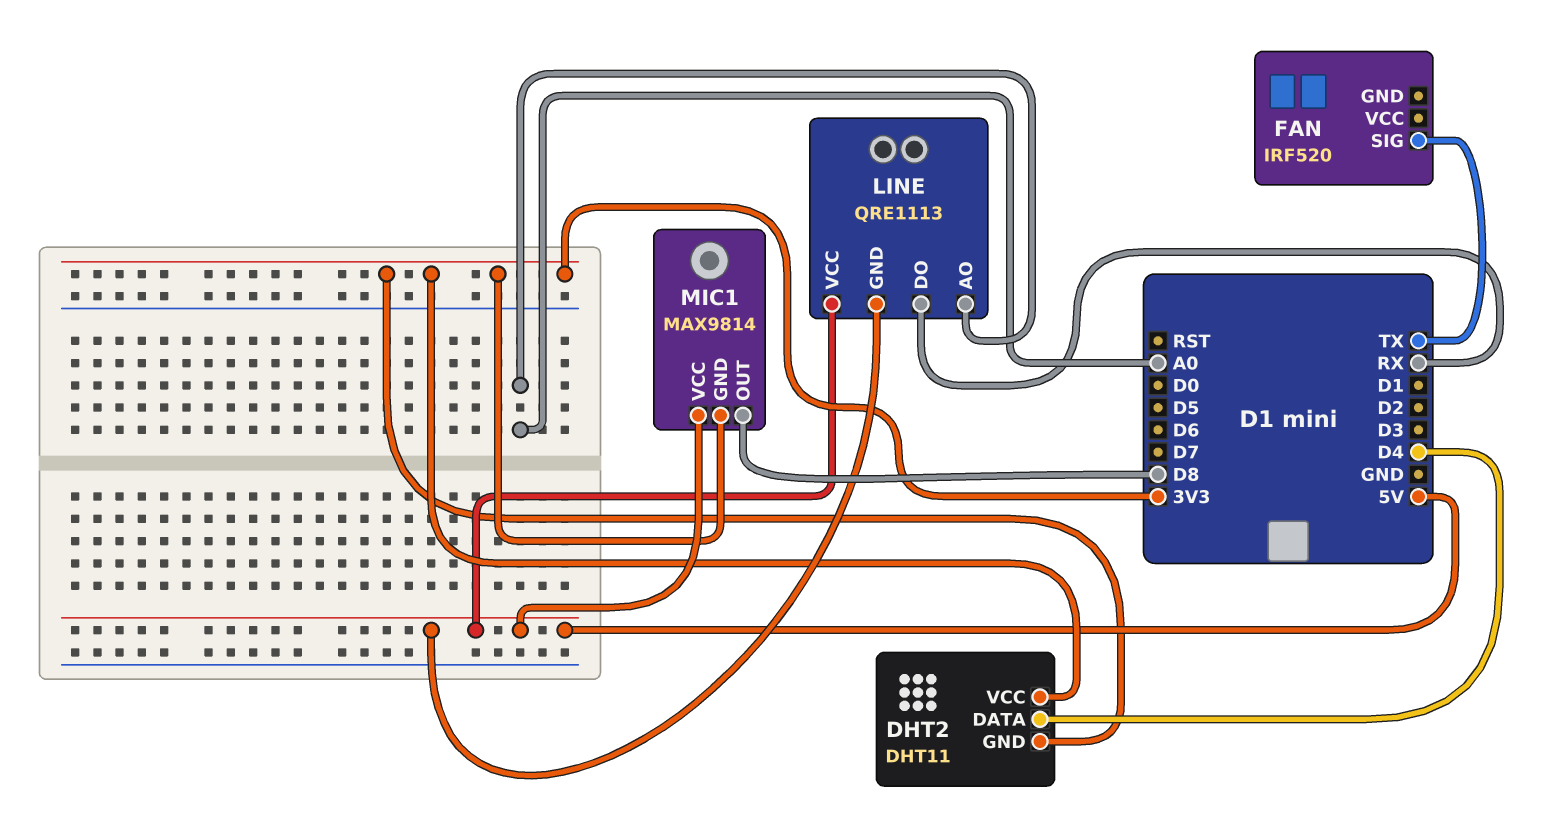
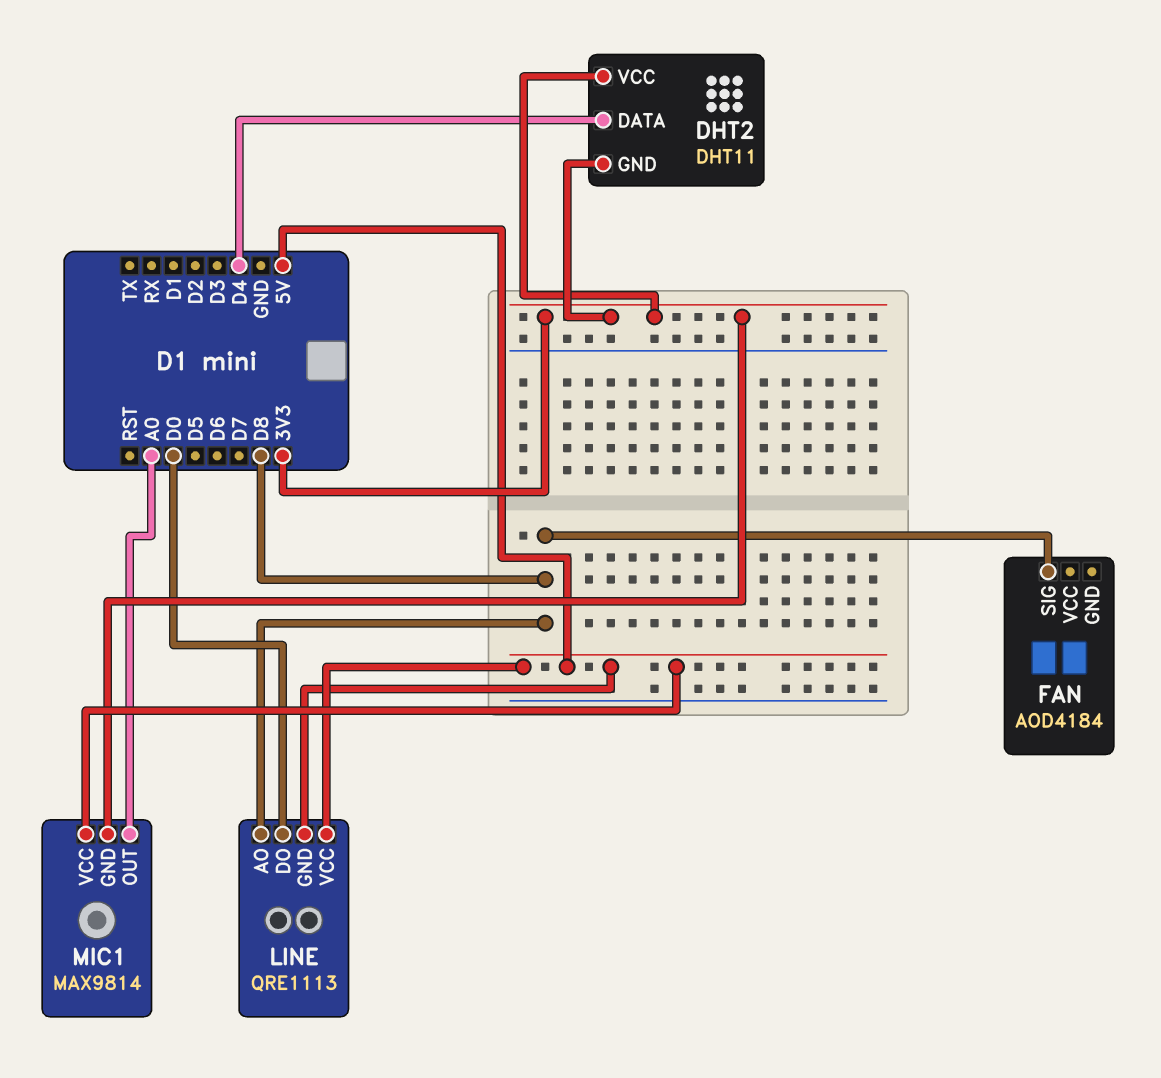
FAN: IRF520 -> AOD4184
FAN pin SIG: TX -> D8
LINE pin AO: A0 -> D8
LINE pin DO: RX -> D0
MIC1 pin OUT: D8 -> A0

